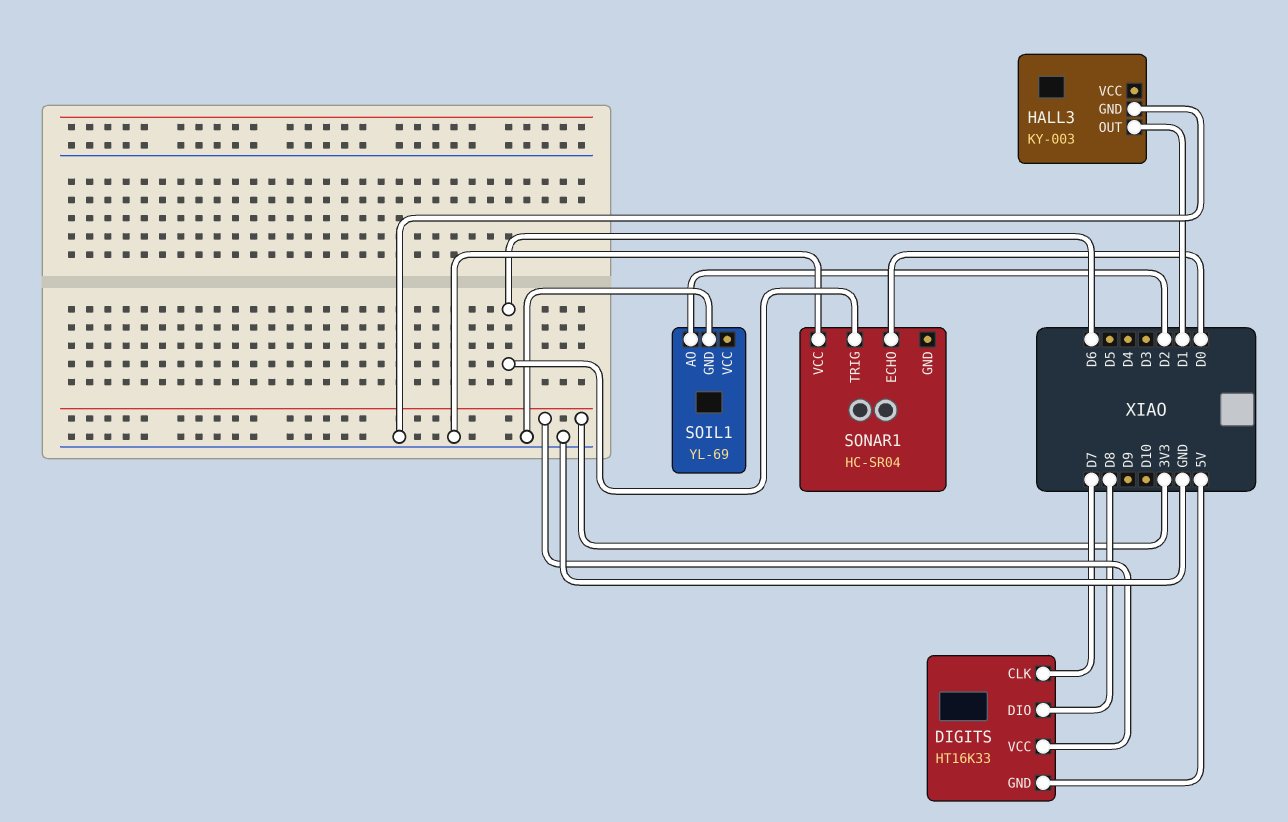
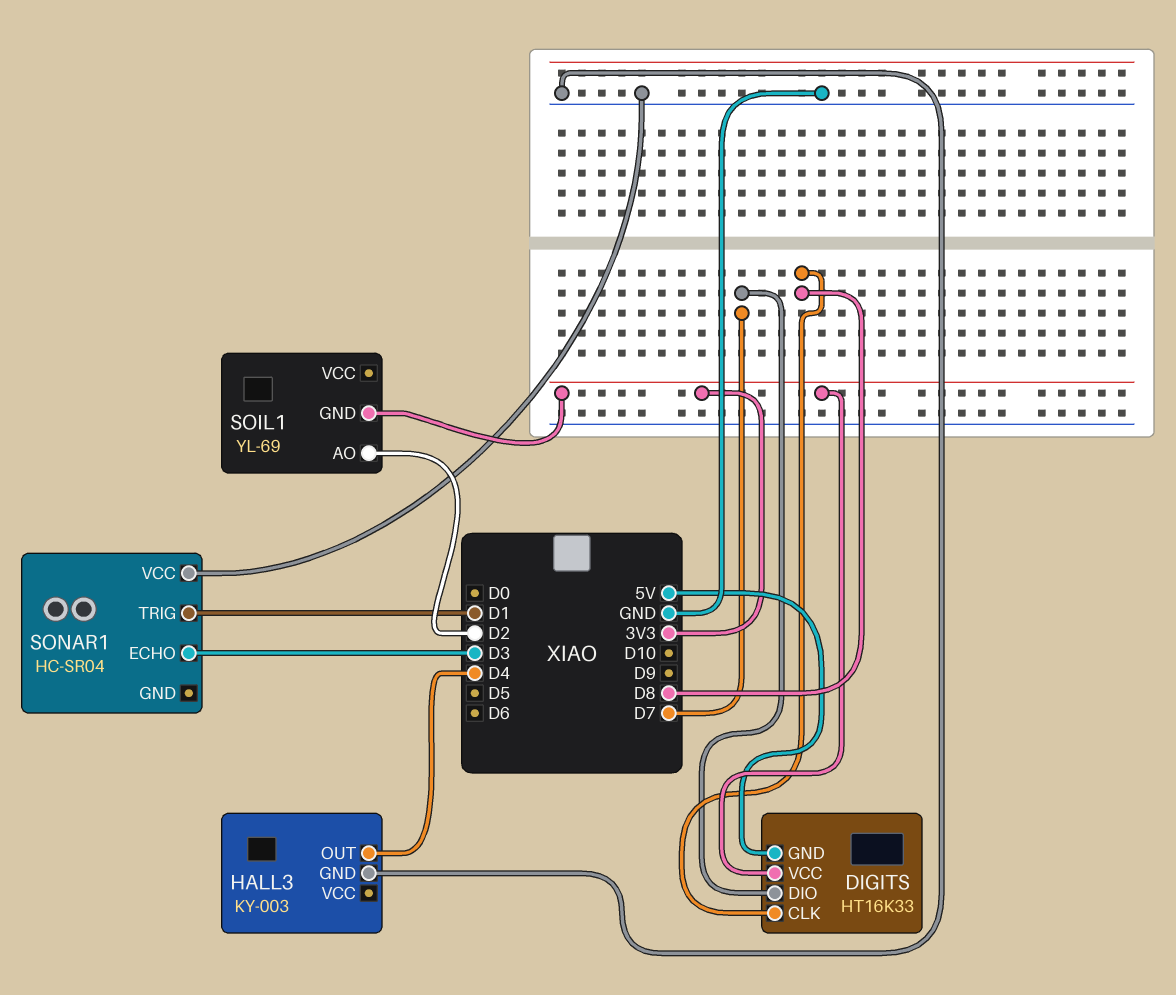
DIGITS pin CLK: D7 -> D8
DIGITS pin DIO: D8 -> D7
HALL3 pin OUT: D1 -> D4
SOIL1 pin GND: GND -> 3V3
SONAR1 pin ECHO: D0 -> D3
SONAR1 pin TRIG: D6 -> D1

